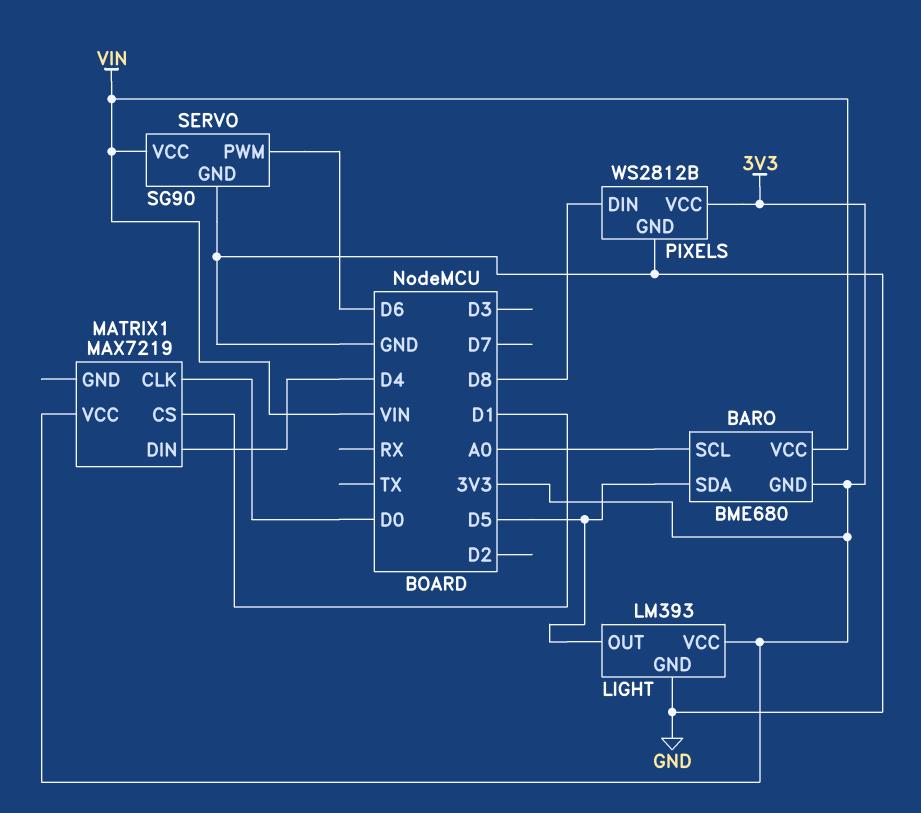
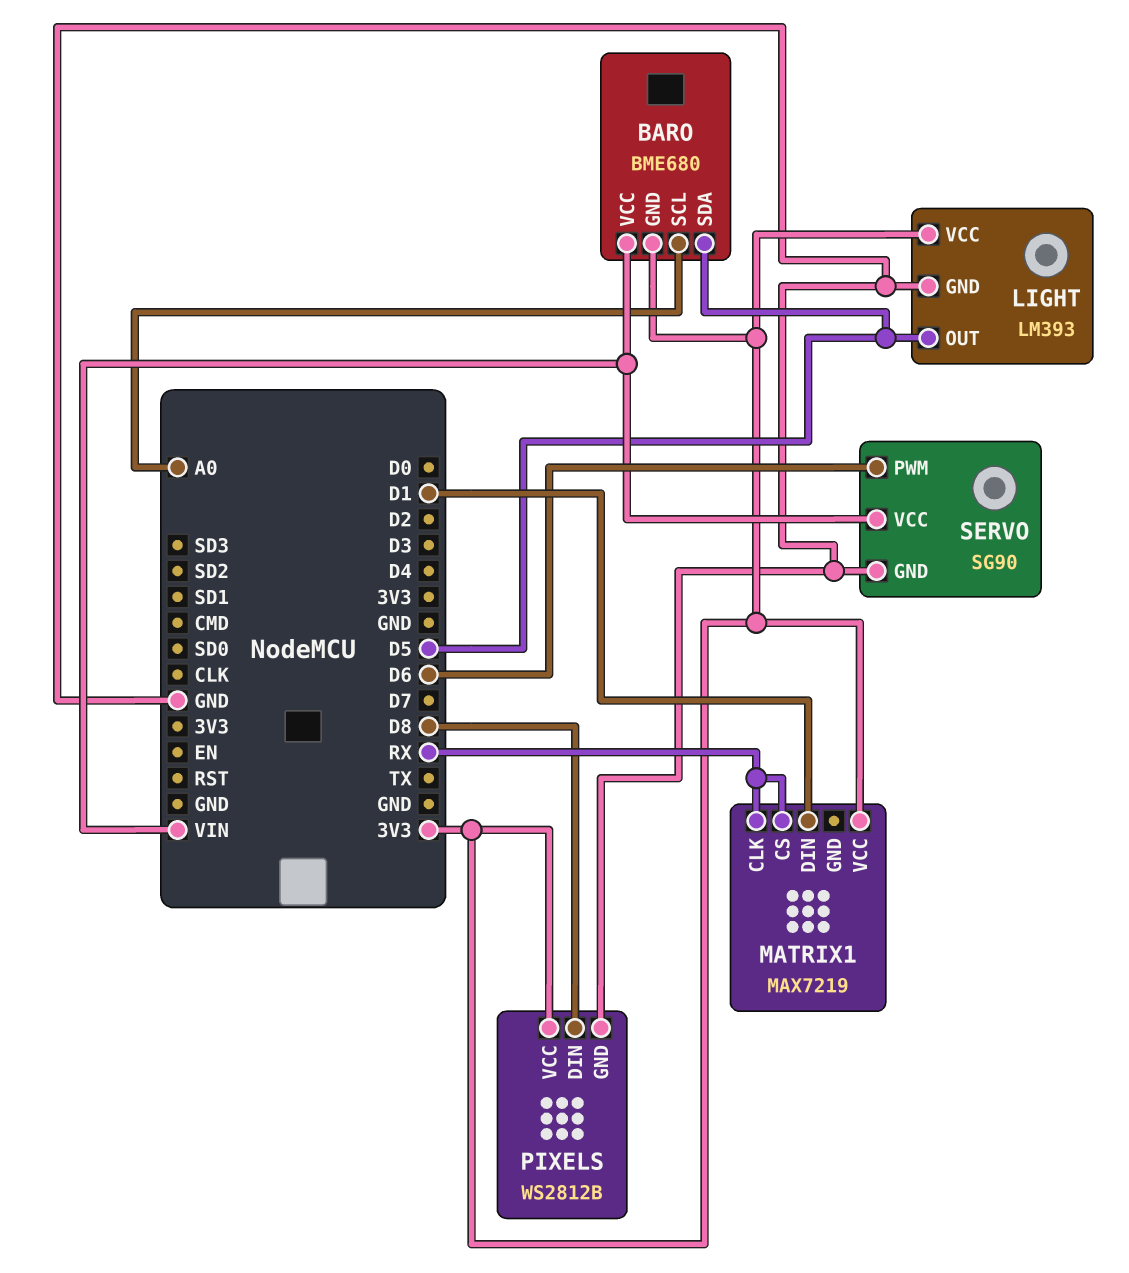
MATRIX1 pin CLK: D0 -> RX
MATRIX1 pin CS: D1 -> RX
MATRIX1 pin DIN: D4 -> D1

